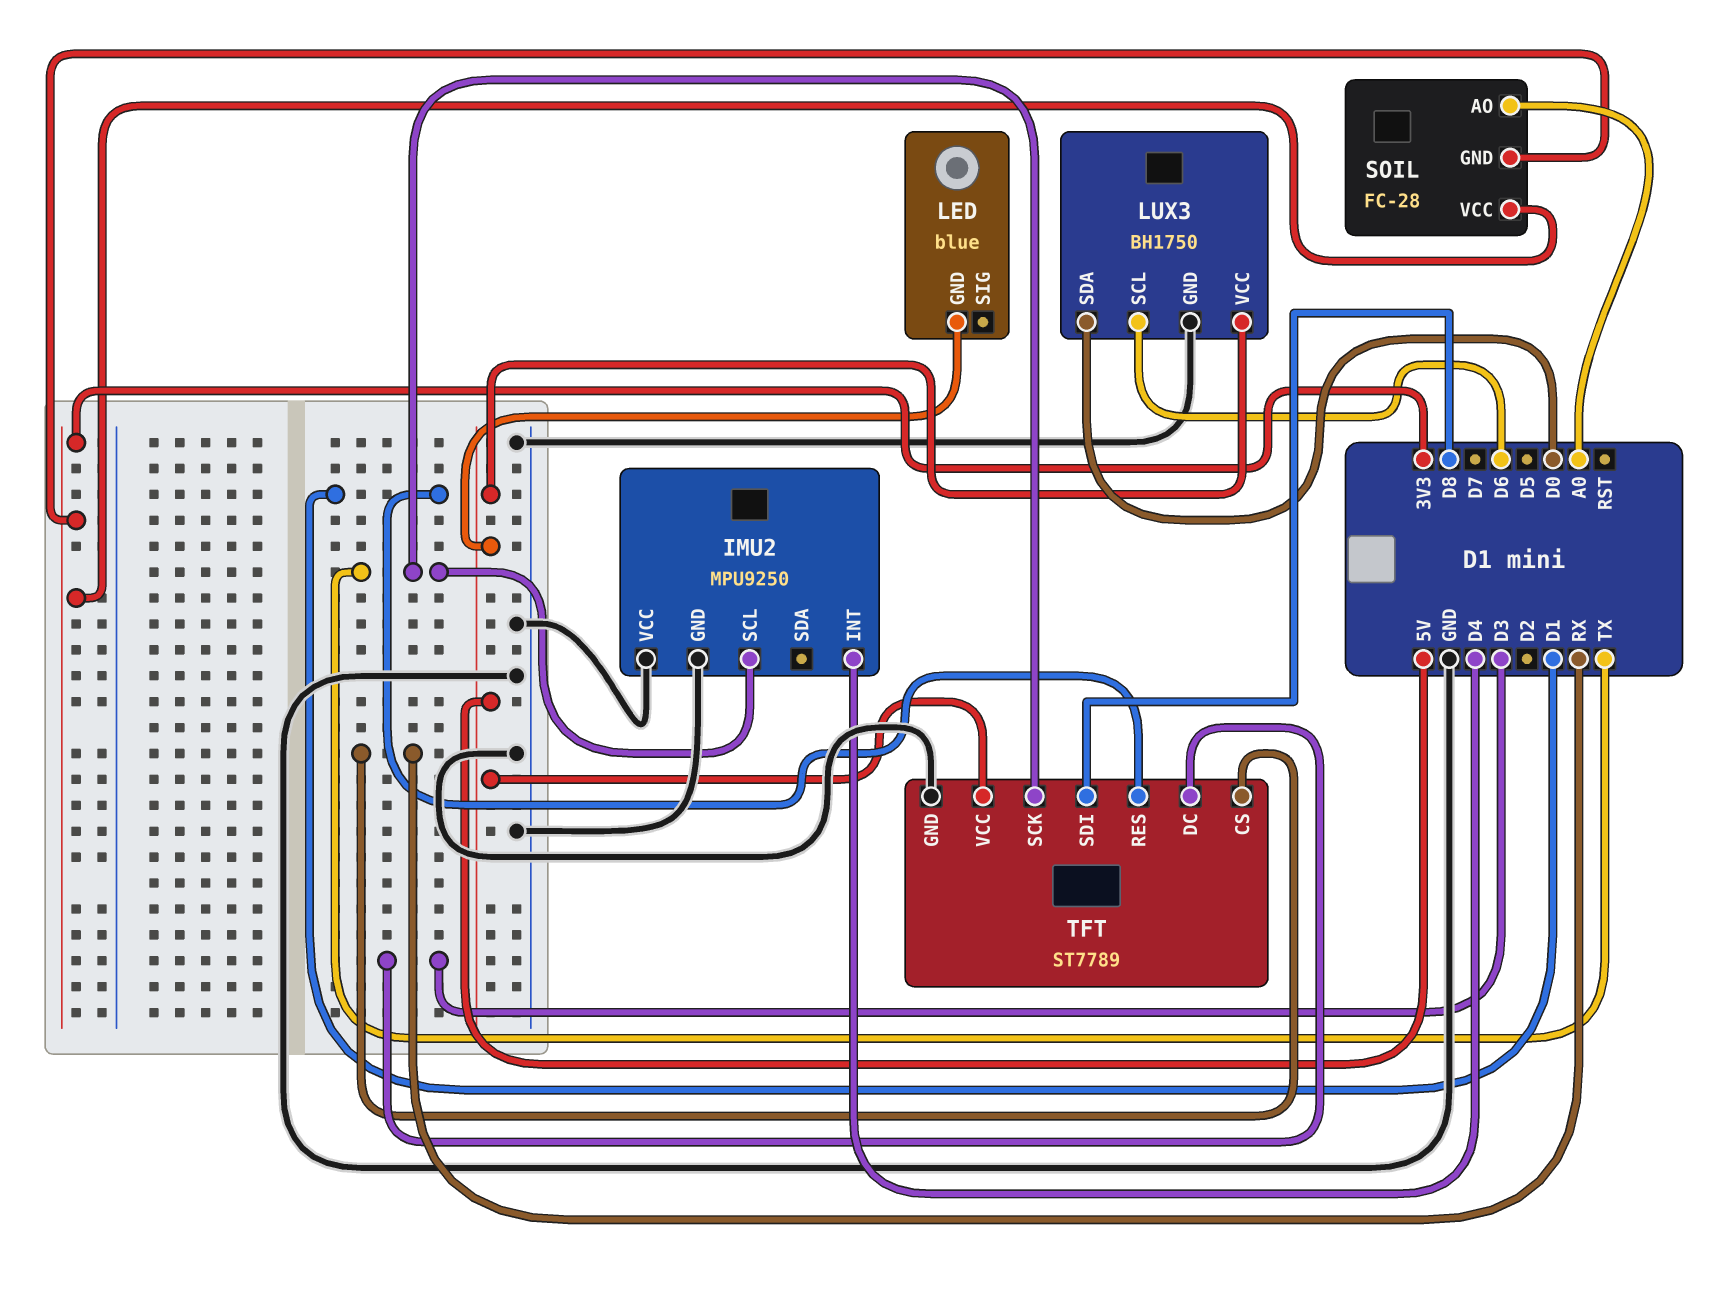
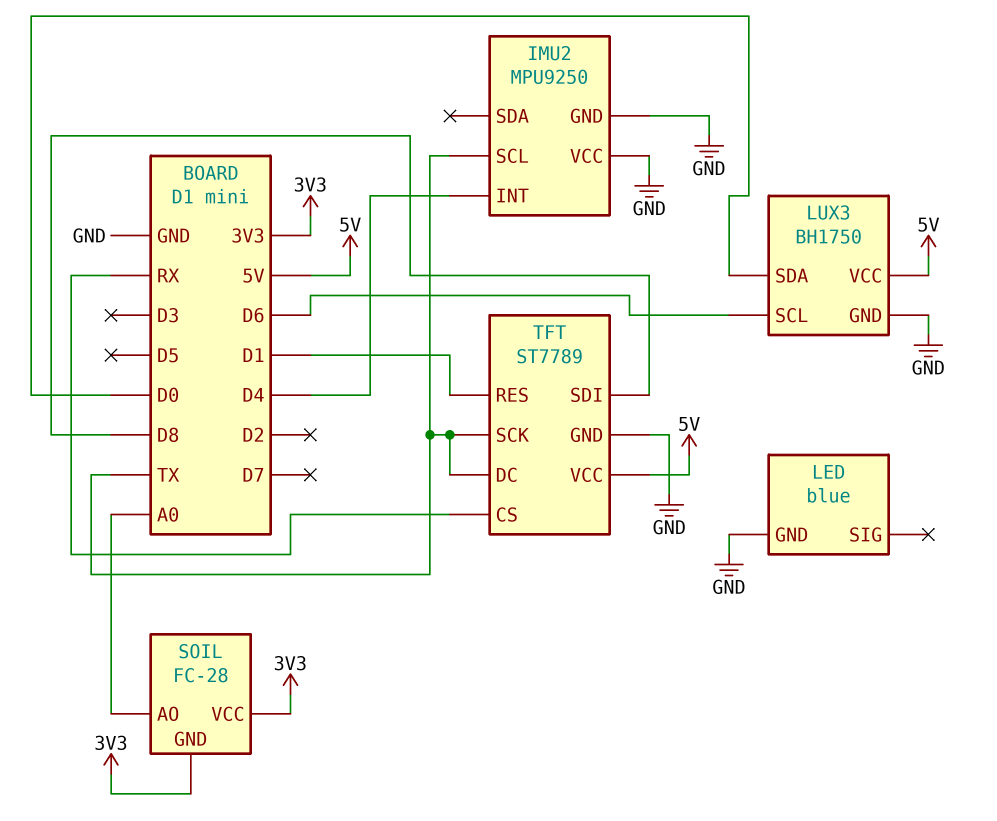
LED pin GND: 5V -> GND
TFT pin DC: D3 -> TX

